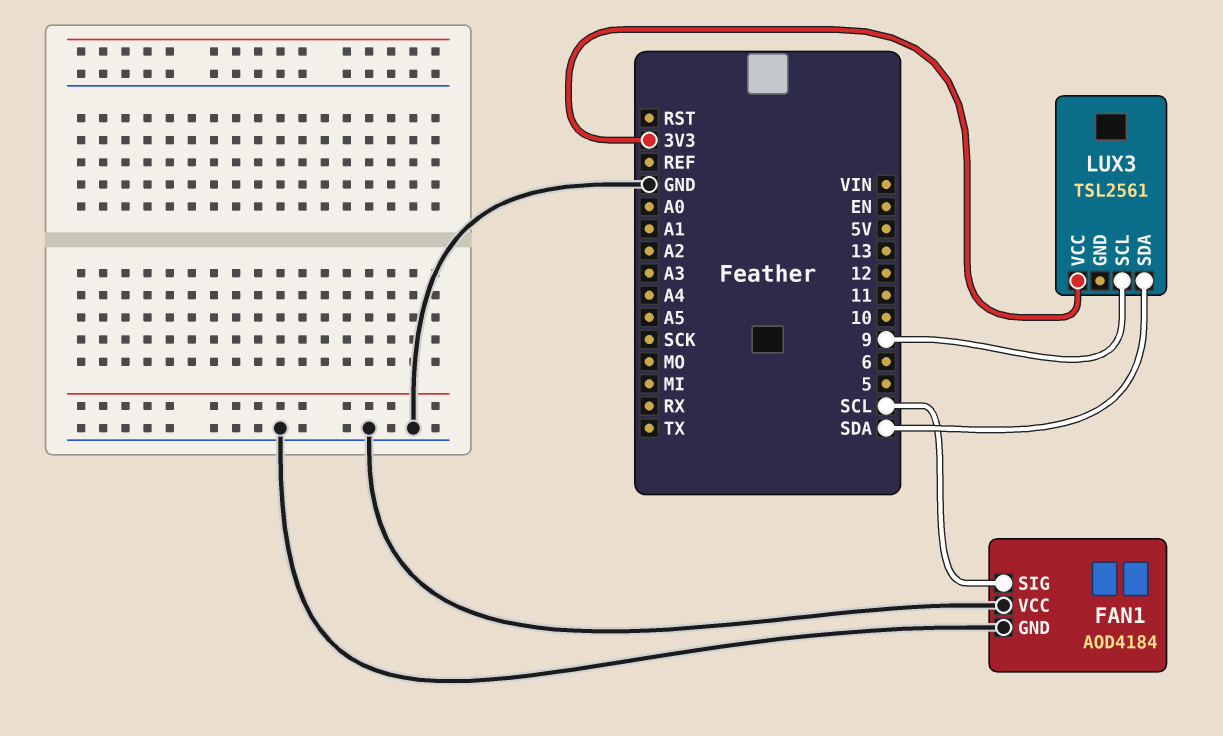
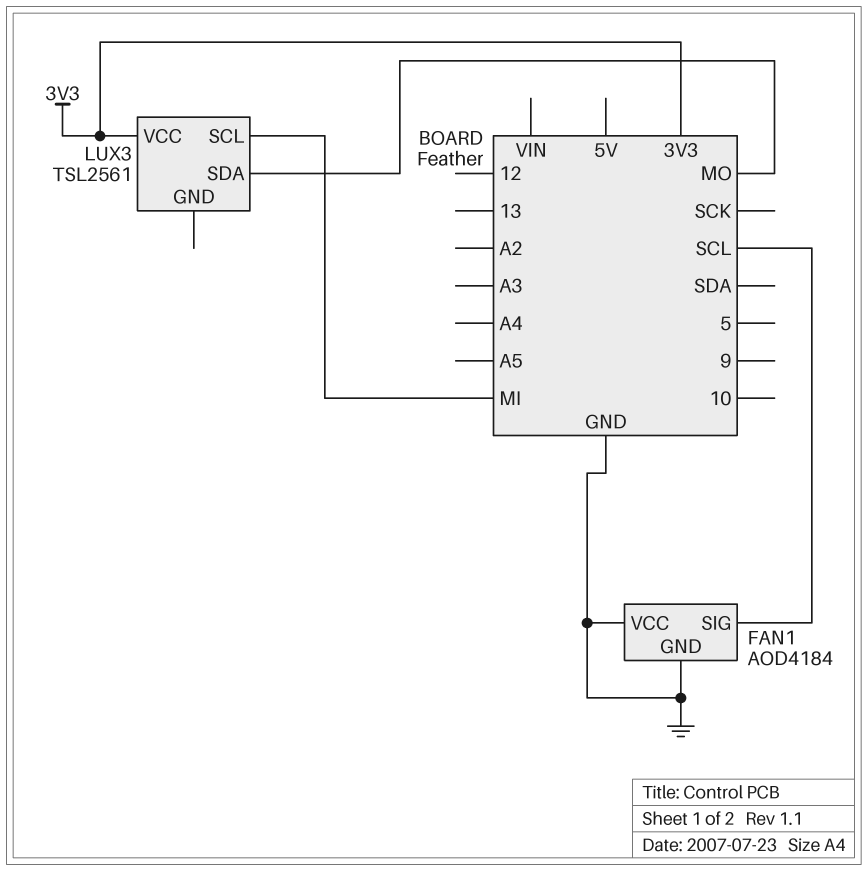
LUX3 pin SCL: 9 -> MI
LUX3 pin SDA: SDA -> MO

